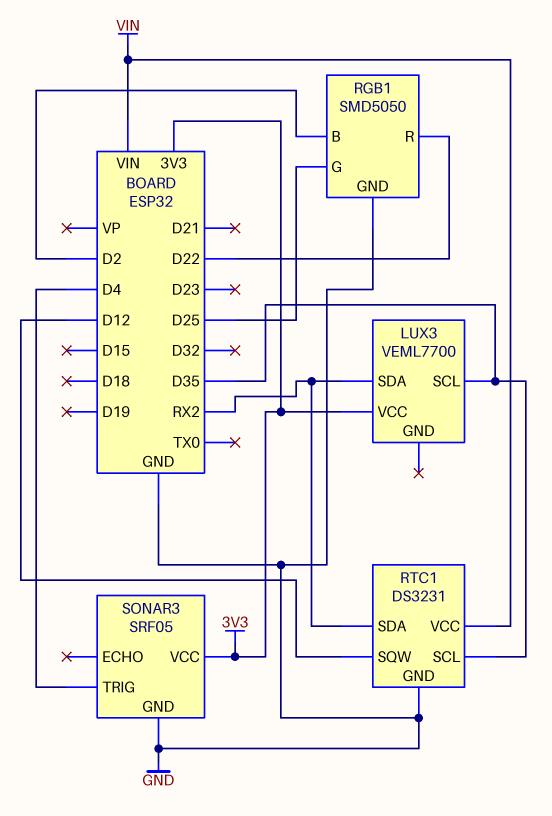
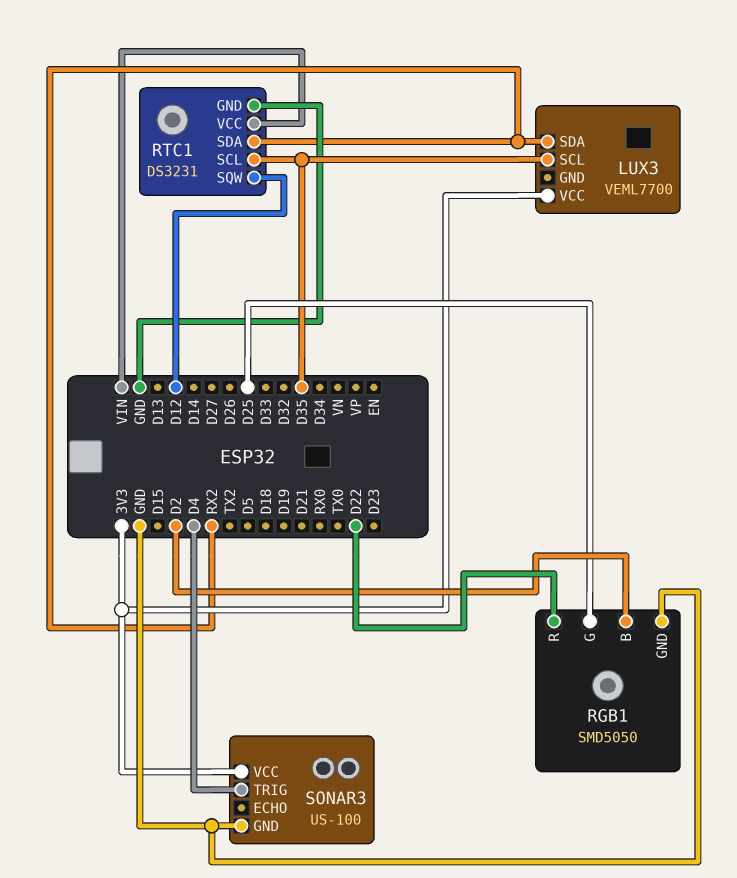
SONAR3: SRF05 -> US-100

